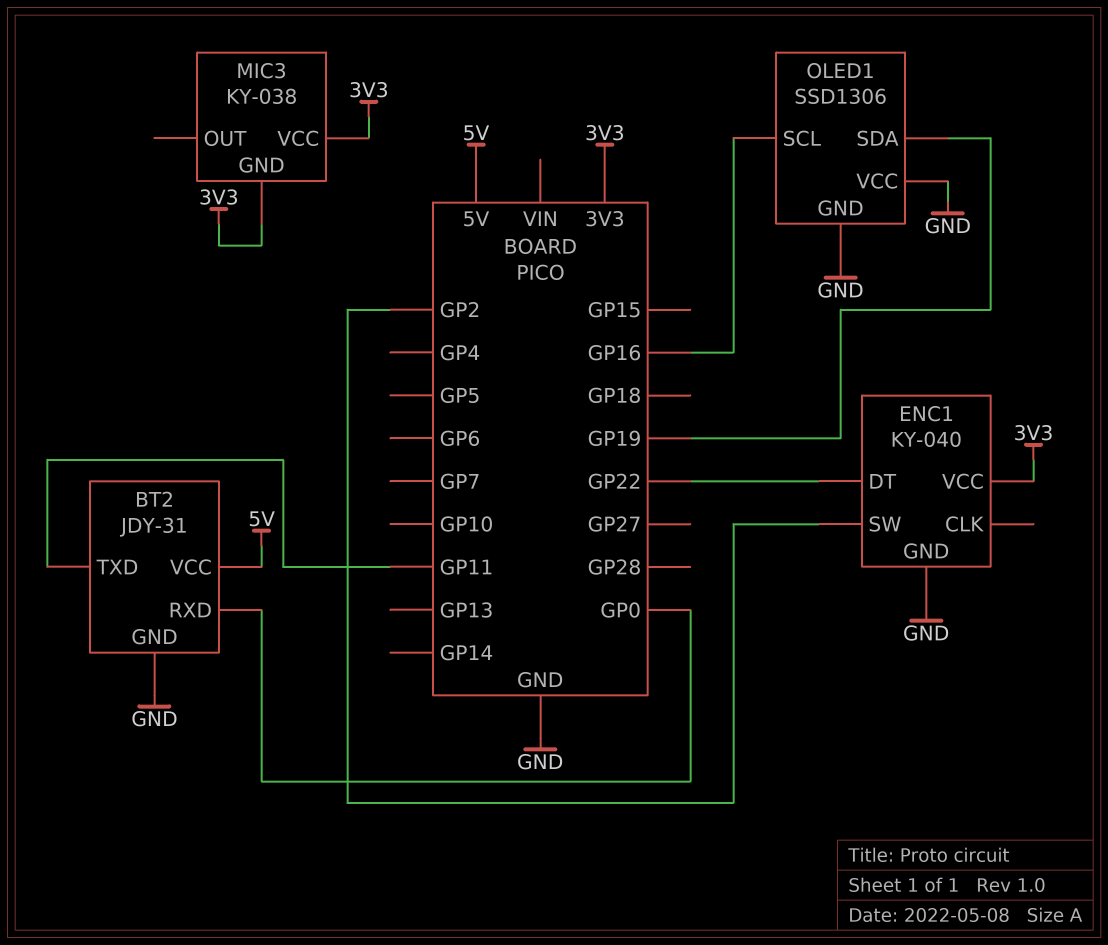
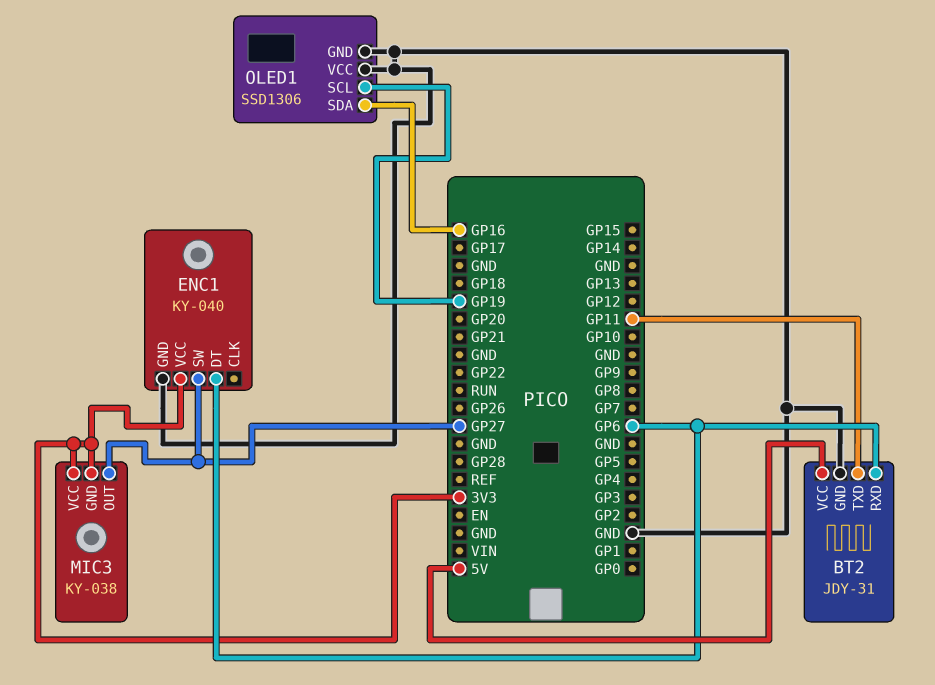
BT2 pin RXD: GP0 -> GP6
ENC1 pin DT: GP22 -> GP6
ENC1 pin SW: GP2 -> GP27
MIC3 pin OUT: none -> GP27
OLED1 pin SCL: GP16 -> GP19
OLED1 pin SDA: GP19 -> GP16

